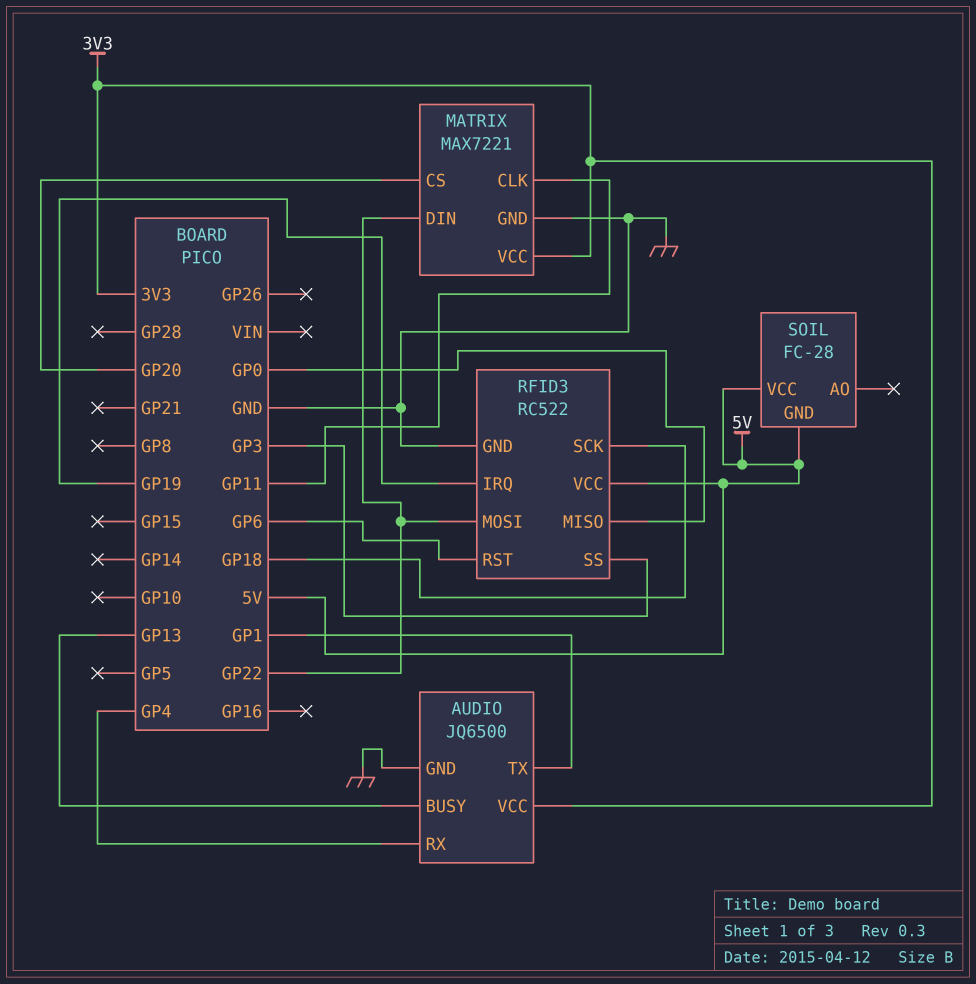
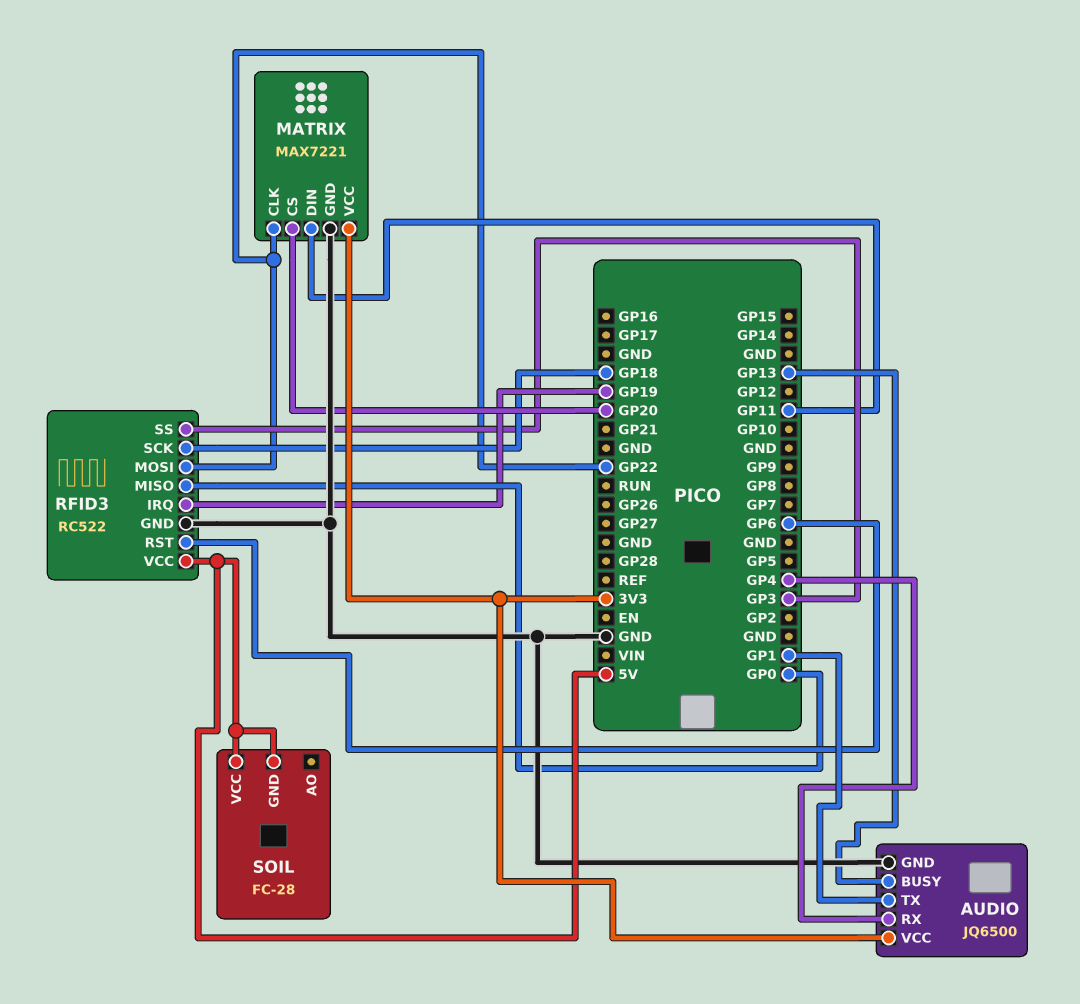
MATRIX pin CLK: GP11 -> GP22
MATRIX pin DIN: GP22 -> GP11

